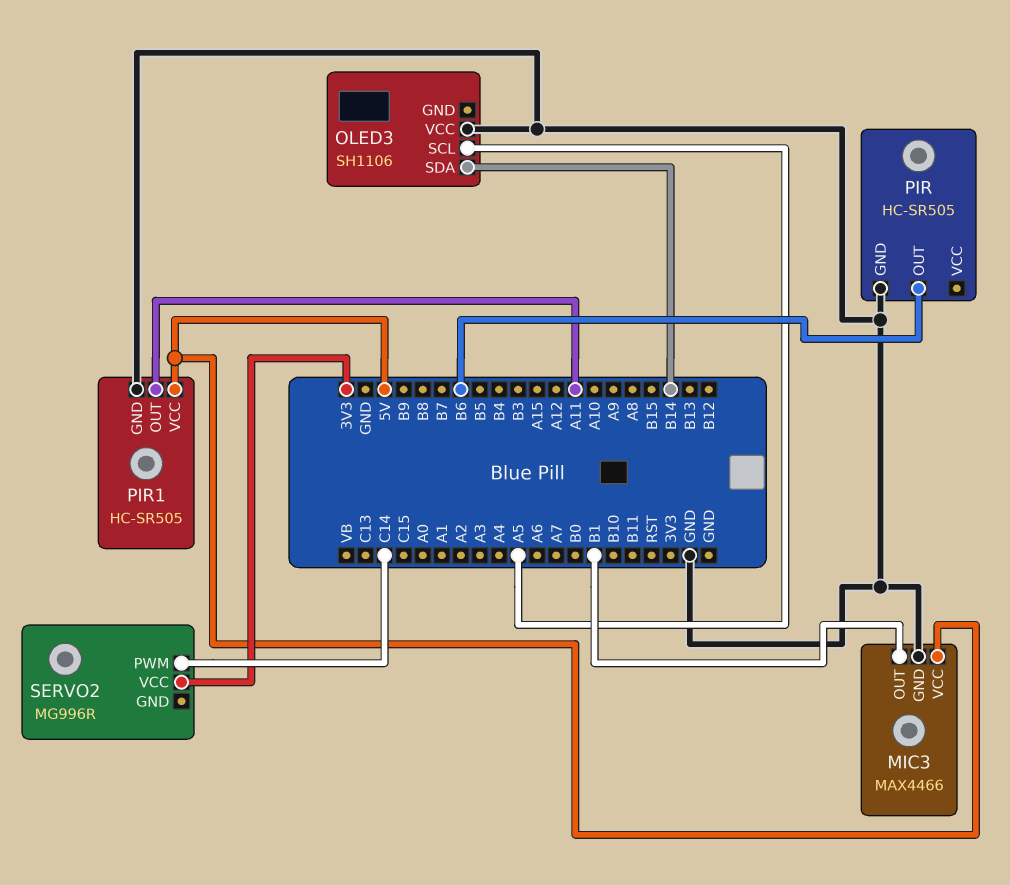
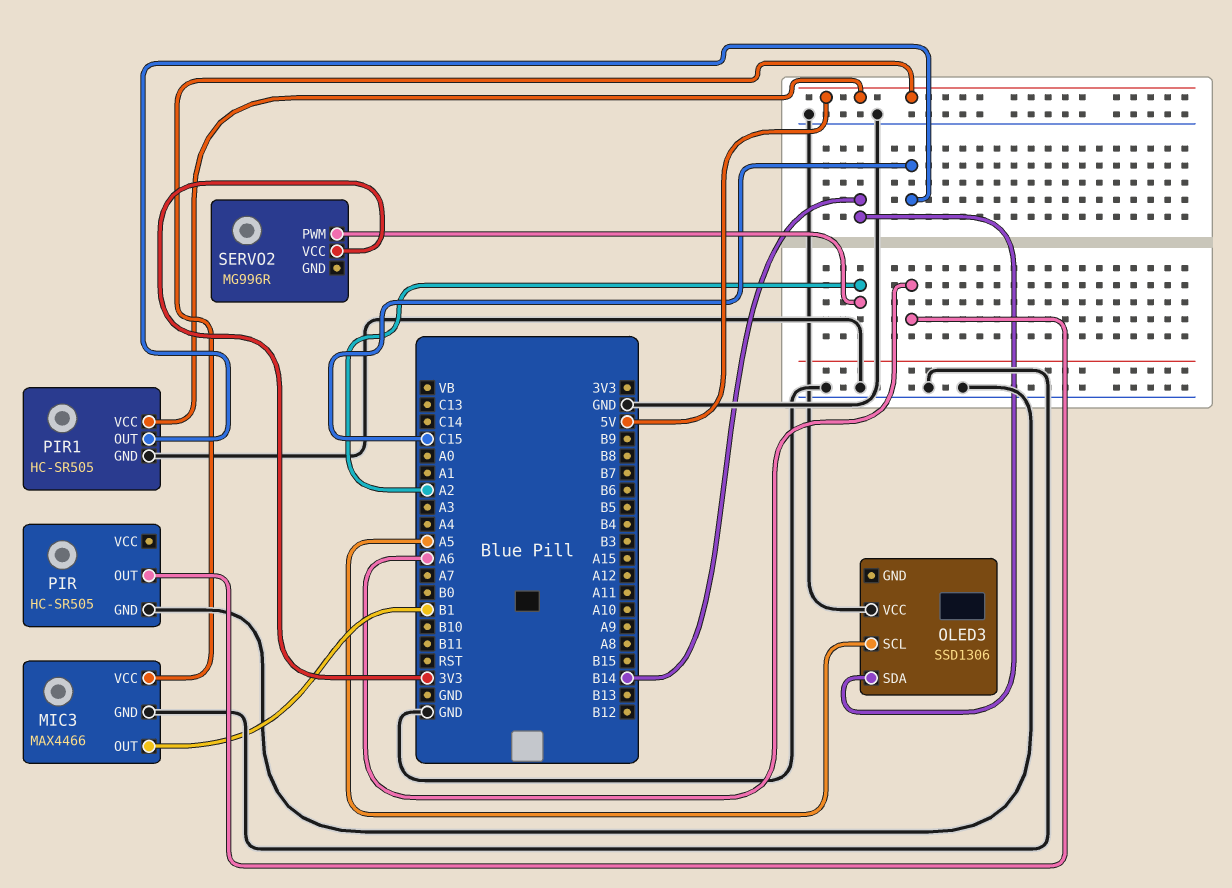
OLED3: SH1106 -> SSD1306
PIR pin OUT: B6 -> A6
PIR1 pin OUT: A11 -> C15
SERVO2 pin PWM: C14 -> A2

